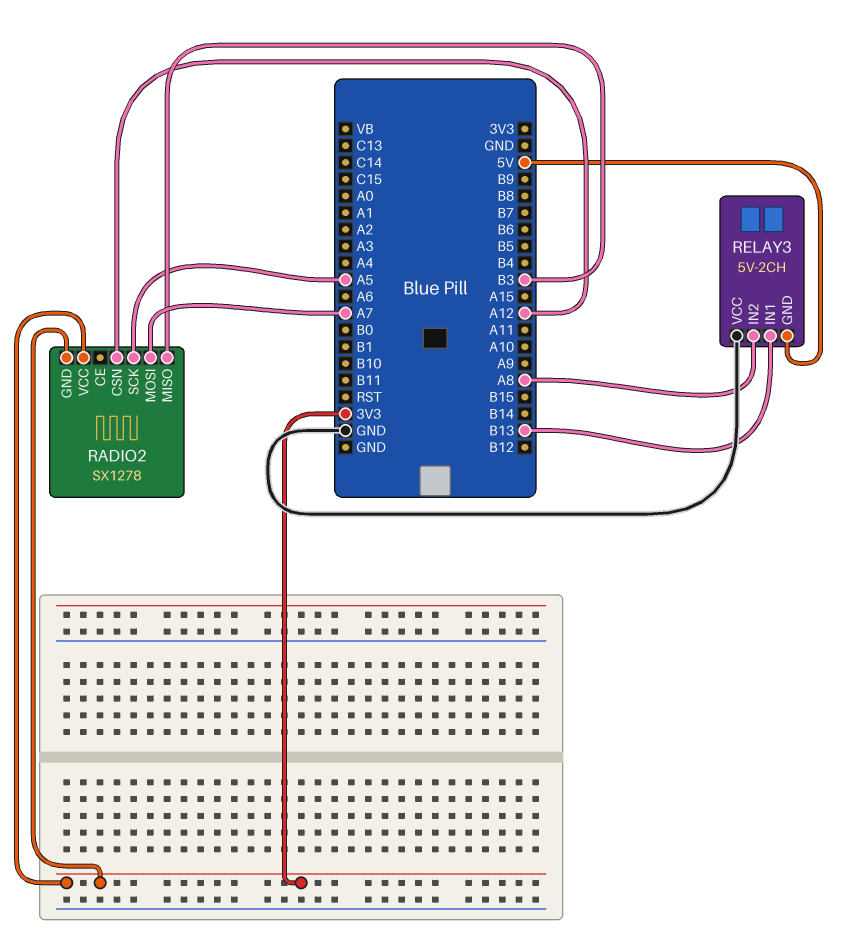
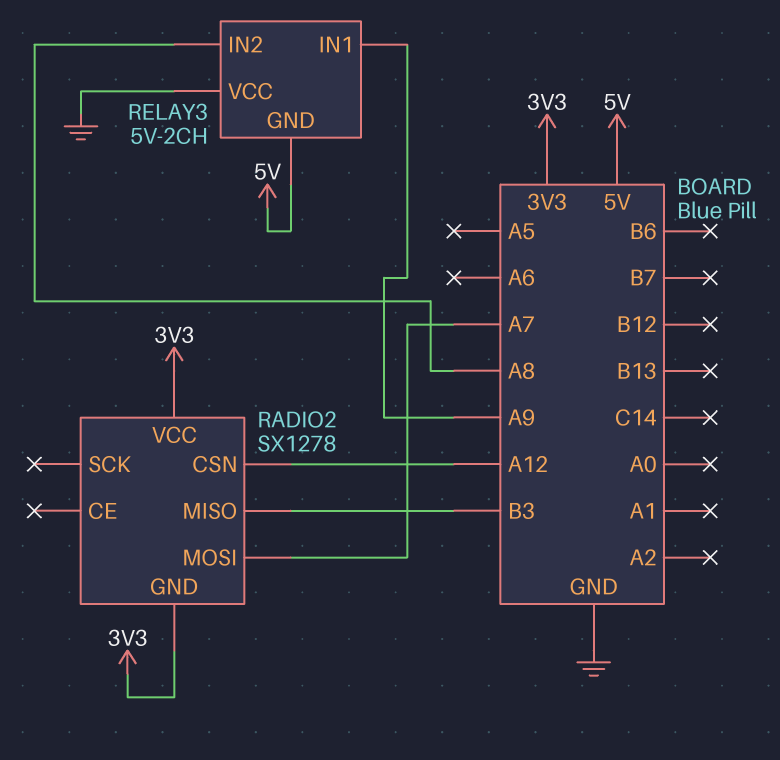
RADIO2 pin SCK: A5 -> none
RELAY3 pin IN1: B13 -> A9

